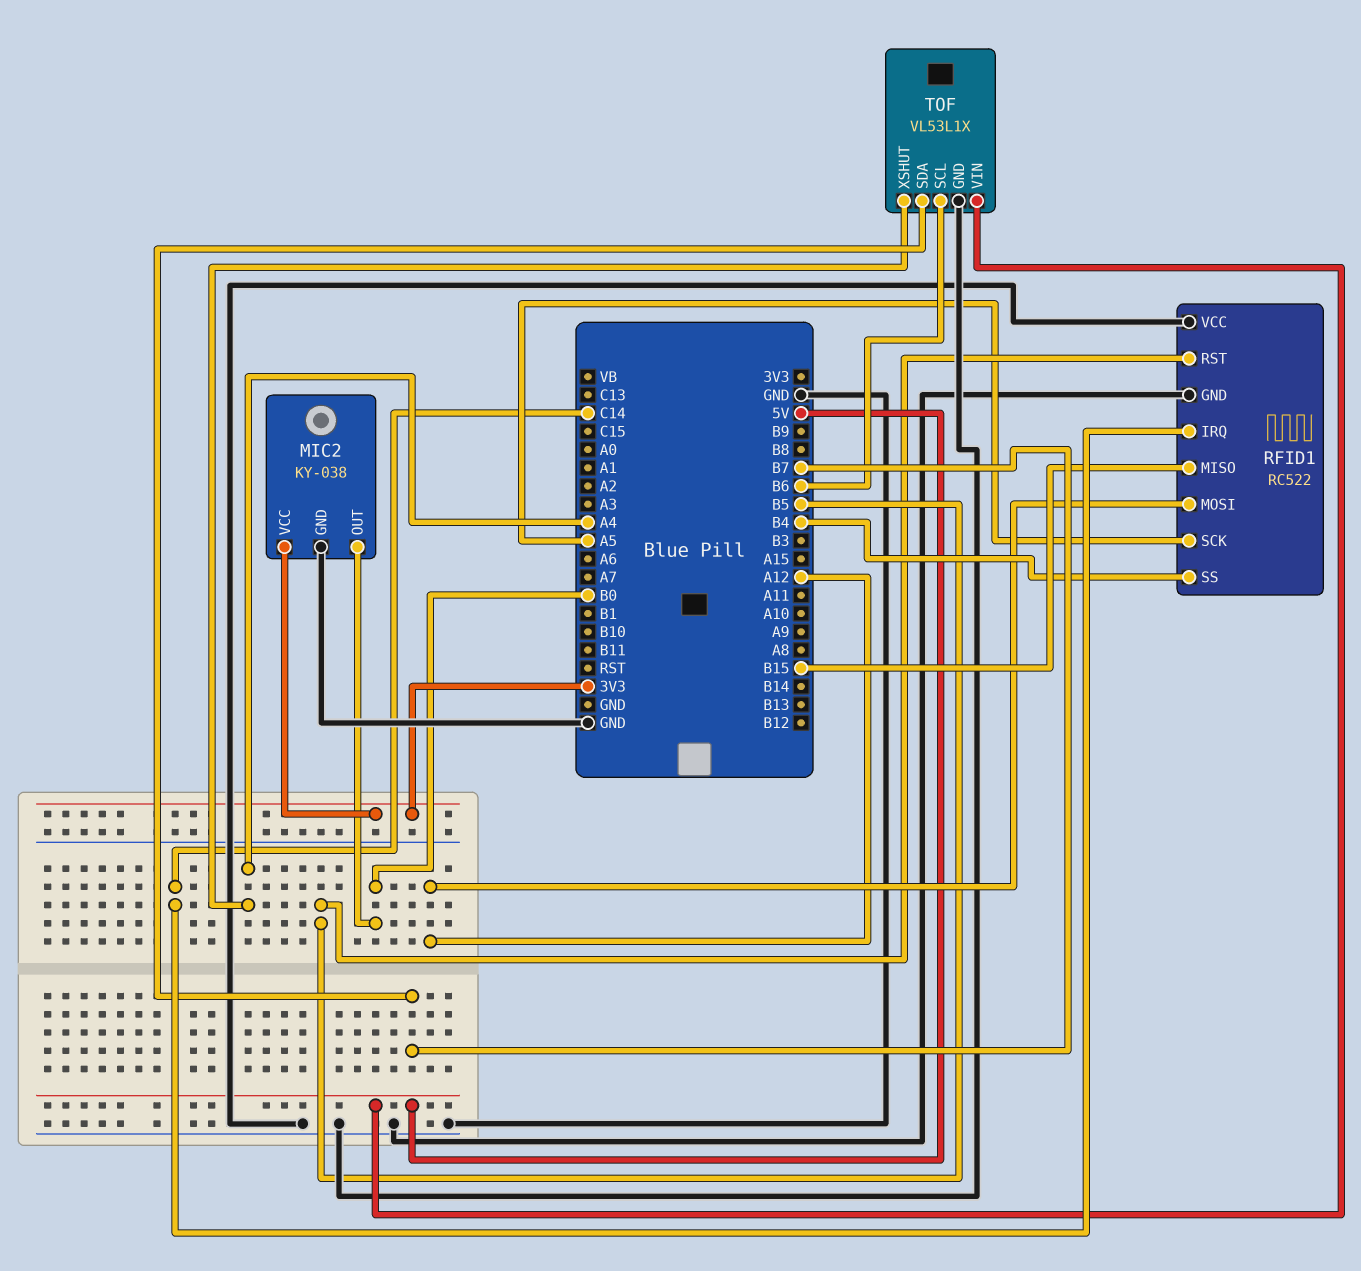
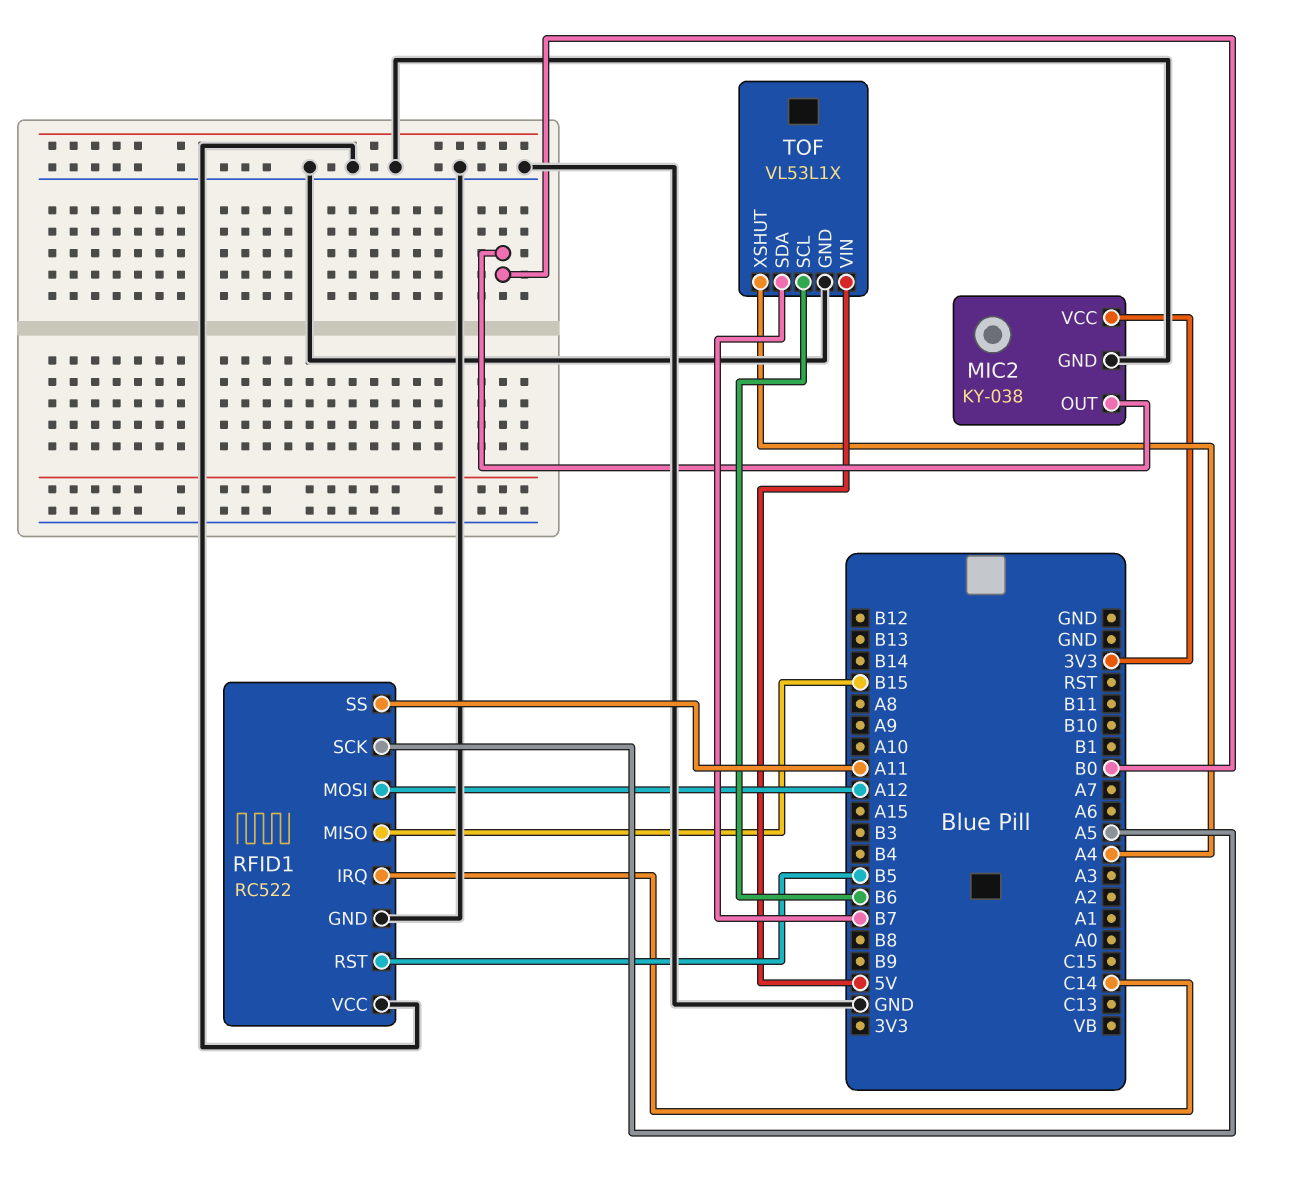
RFID1 pin SS: B4 -> A11

